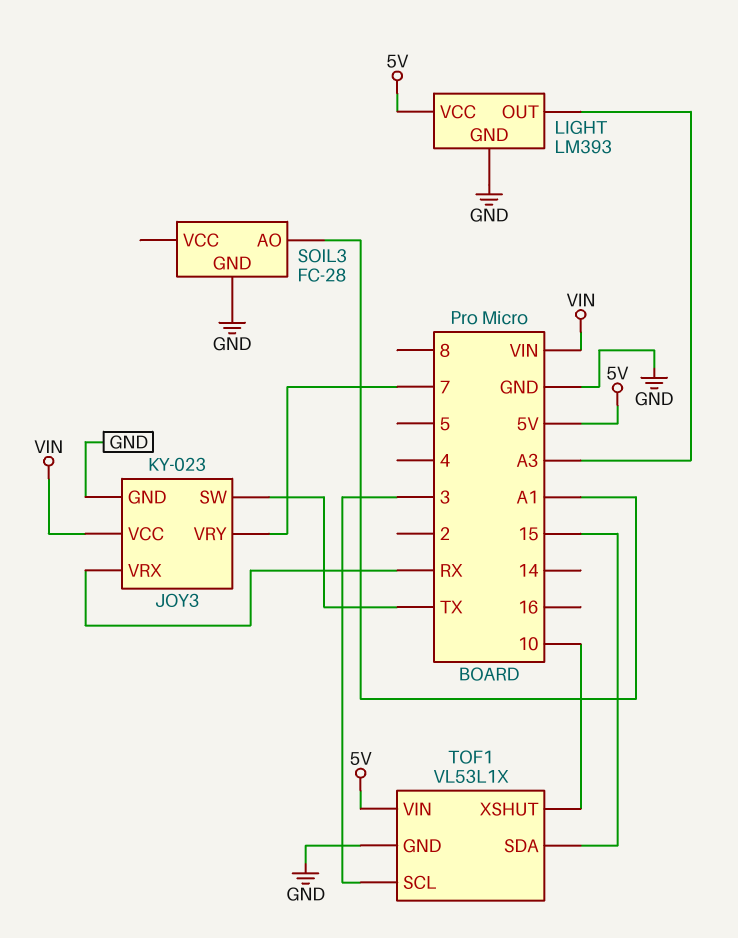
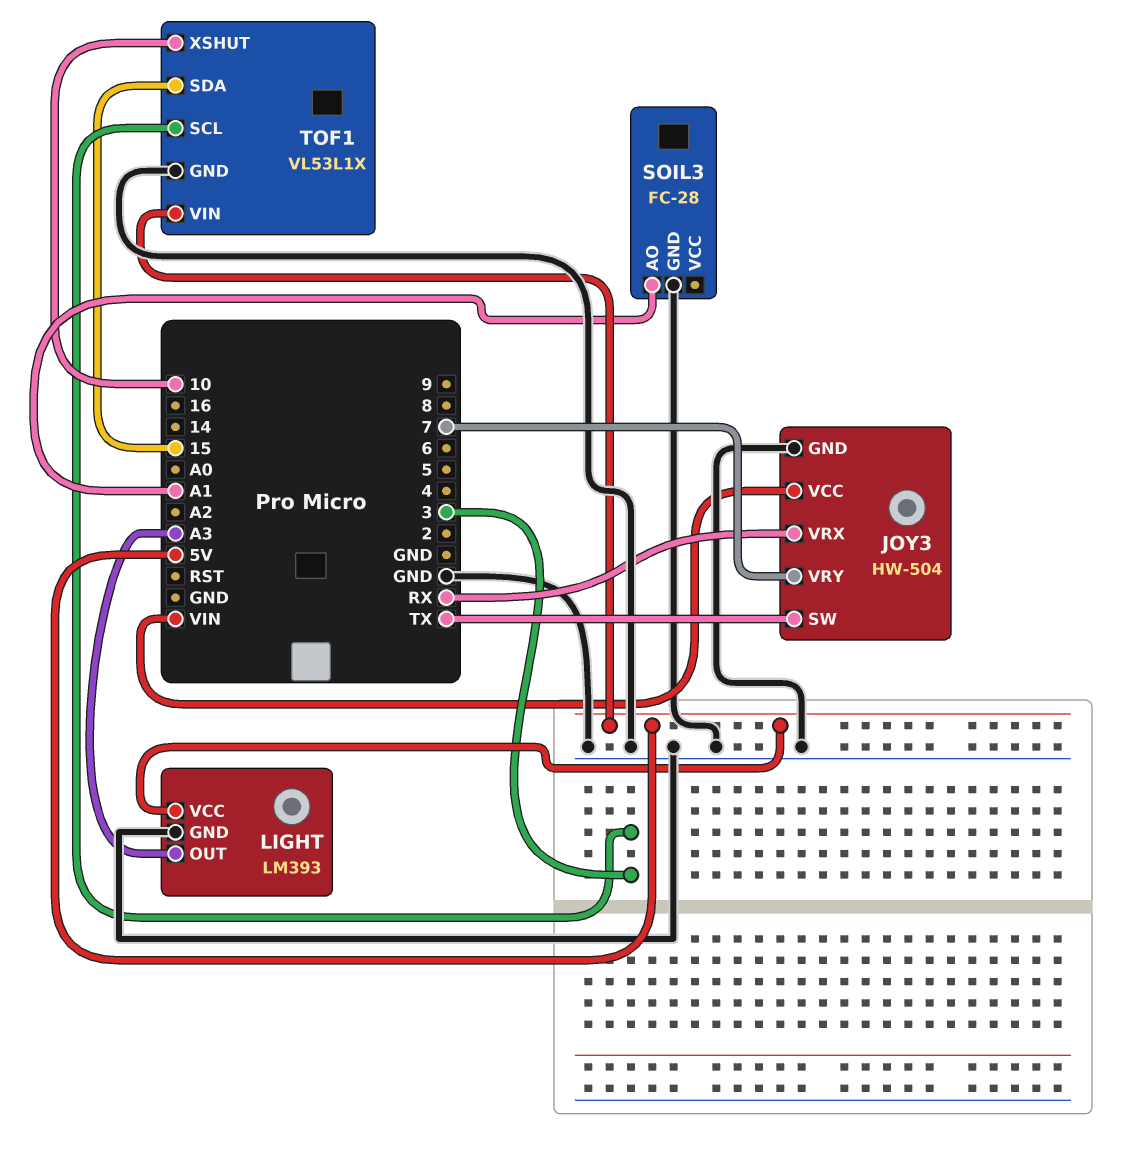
JOY3: KY-023 -> HW-504

